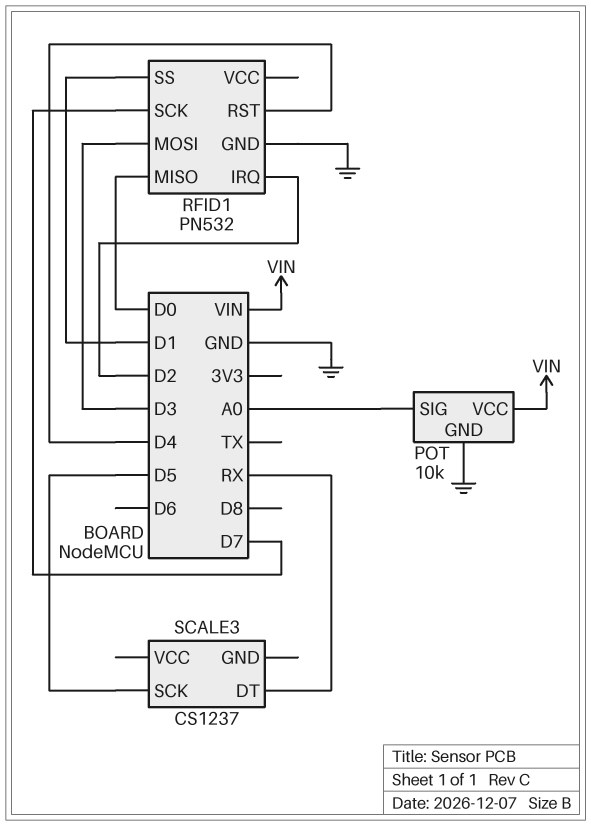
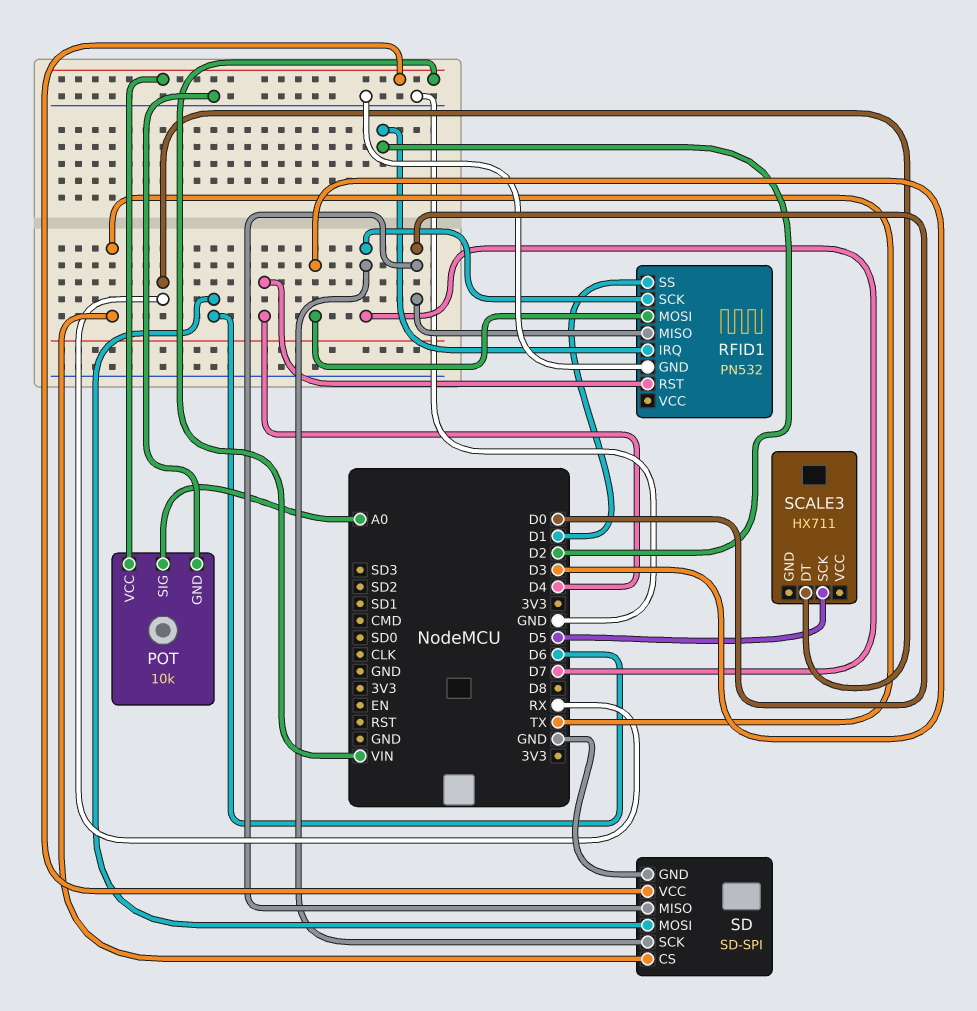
SCALE3: CS1237 -> HX711
SD: none -> SD-SPI
SD pin CS: none -> TX
SD pin GND: none -> GND
SD pin MISO: none -> D0
SD pin MOSI: none -> D6
SD pin SCK: none -> D7
SD pin VCC: none -> VIN

